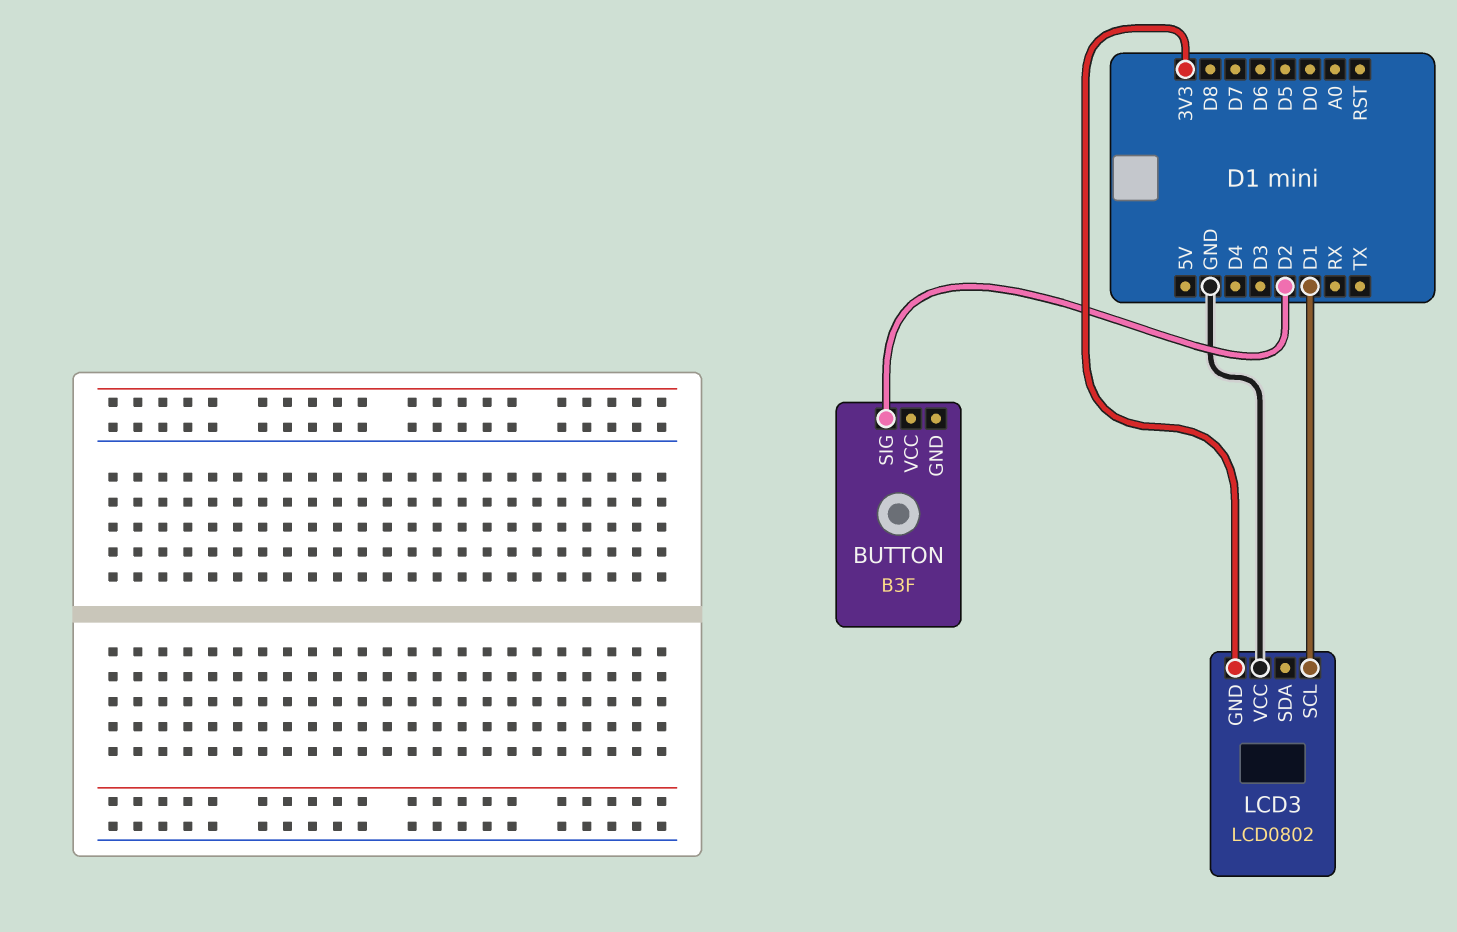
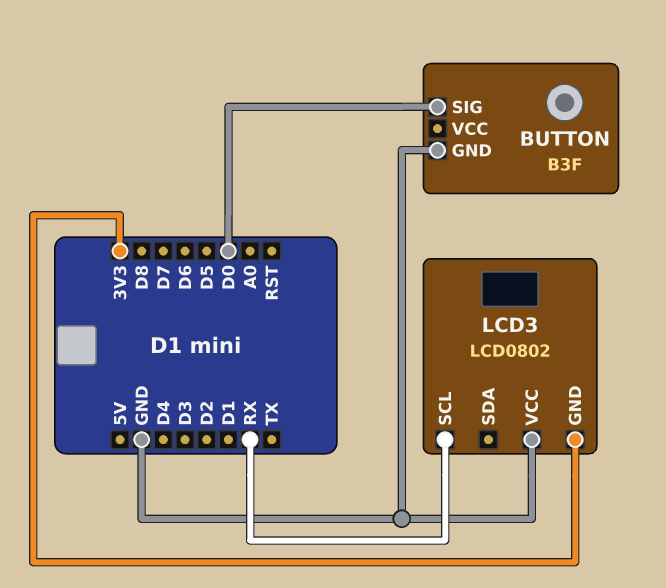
BUTTON pin GND: none -> GND
BUTTON pin SIG: D2 -> D0
LCD3 pin SCL: D1 -> RX

